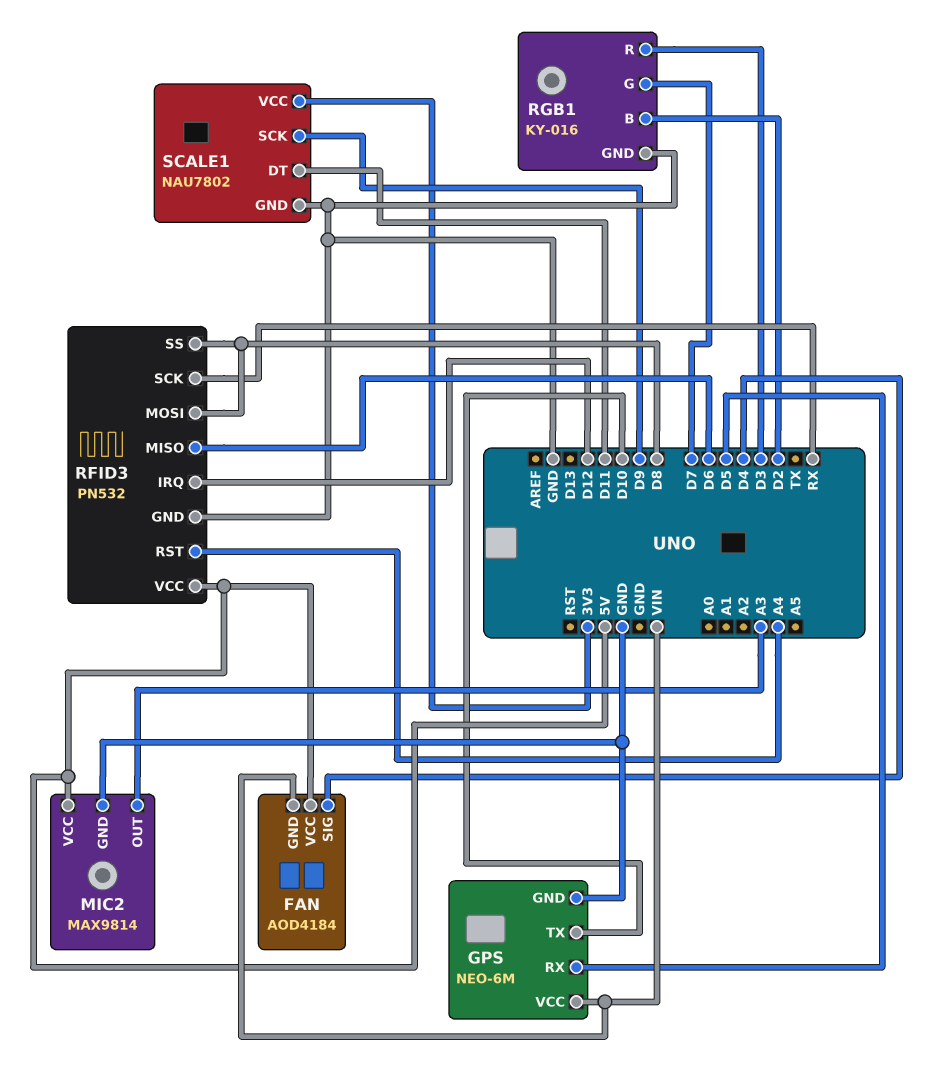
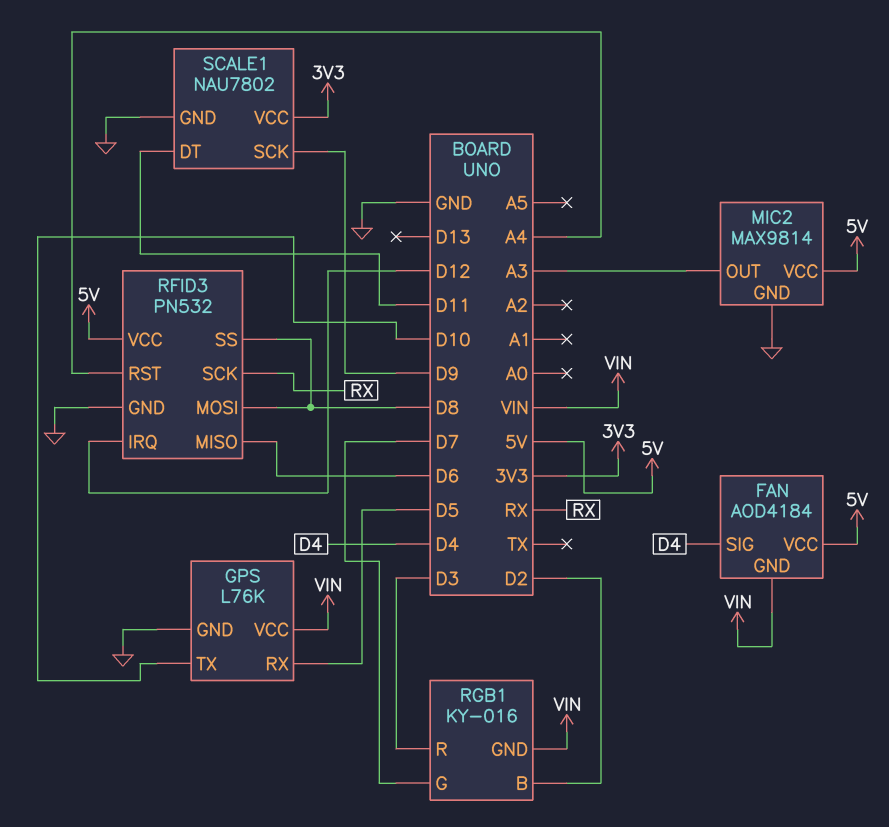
GPS: NEO-6M -> L76K
RGB1 pin GND: GND -> VIN

